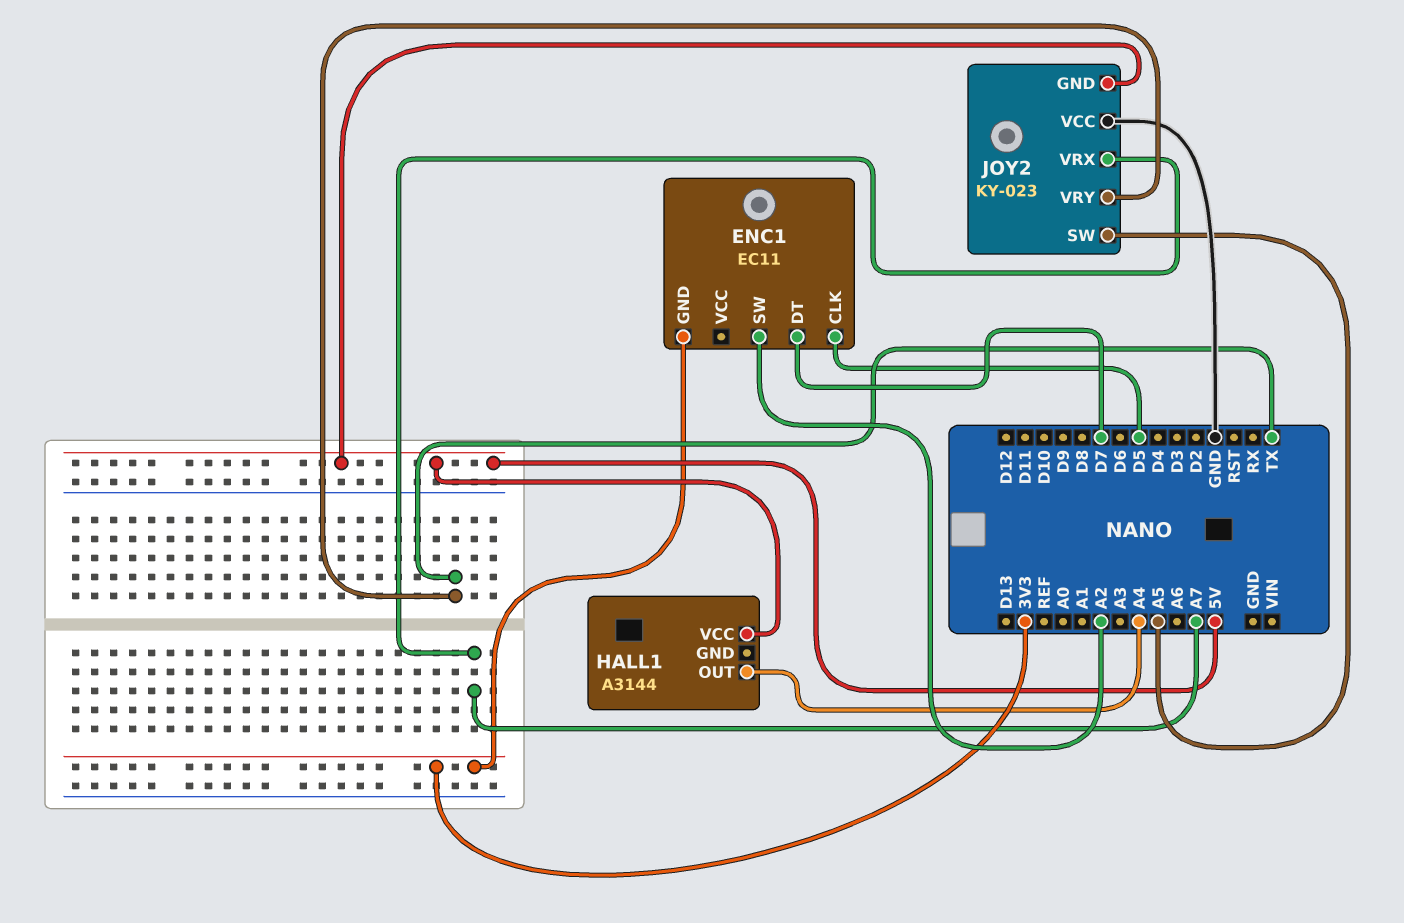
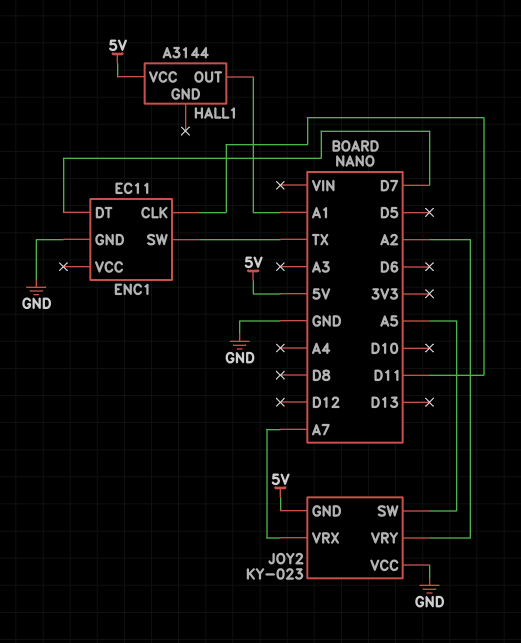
ENC1 pin CLK: D5 -> D11
ENC1 pin GND: 3V3 -> GND
ENC1 pin SW: A2 -> TX
HALL1 pin OUT: A4 -> A1
JOY2 pin VRY: TX -> A2

